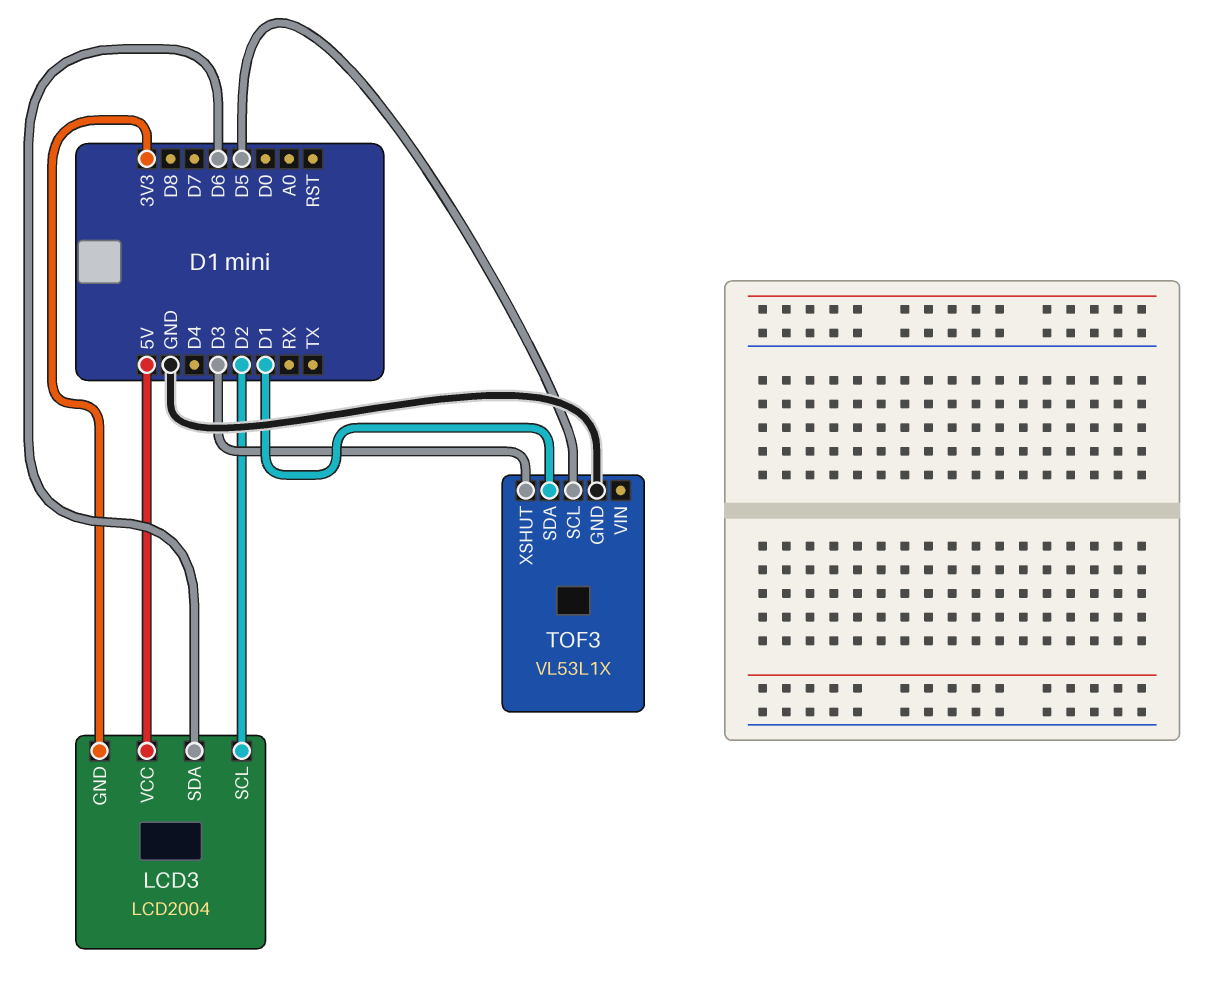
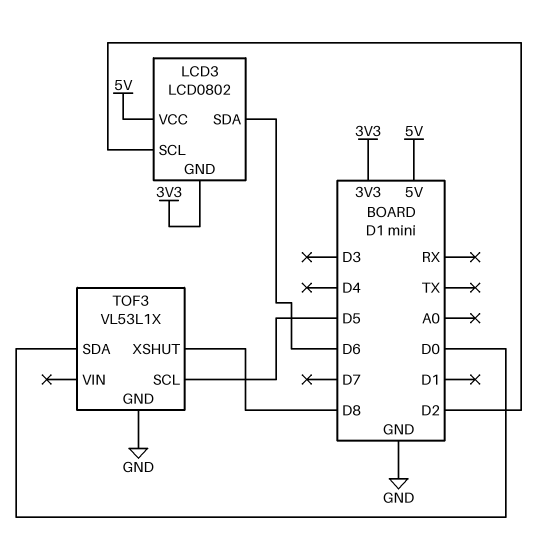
LCD3: LCD2004 -> LCD0802
TOF3 pin SDA: D1 -> D0
TOF3 pin XSHUT: D3 -> D8

